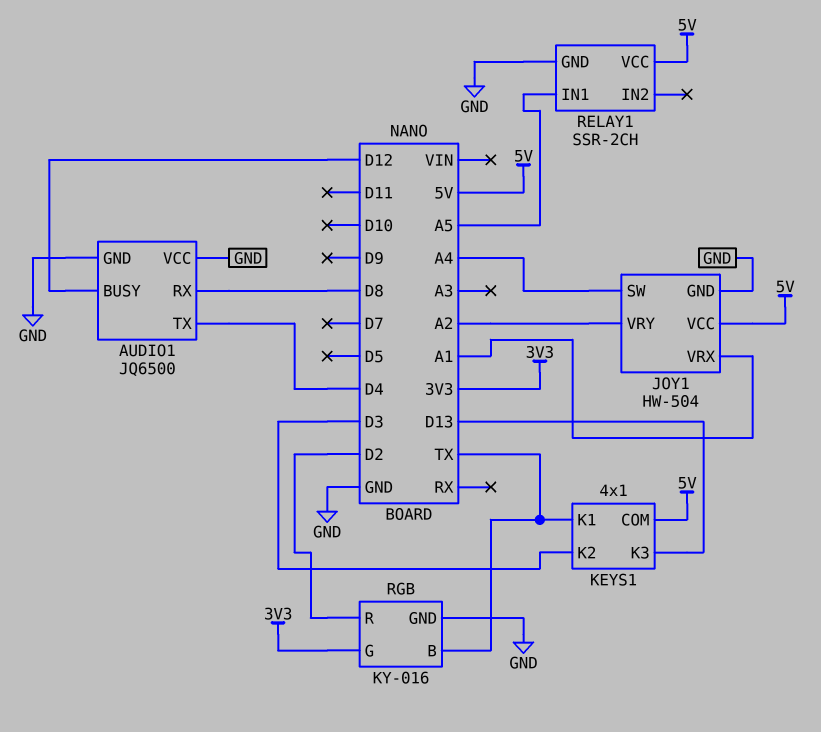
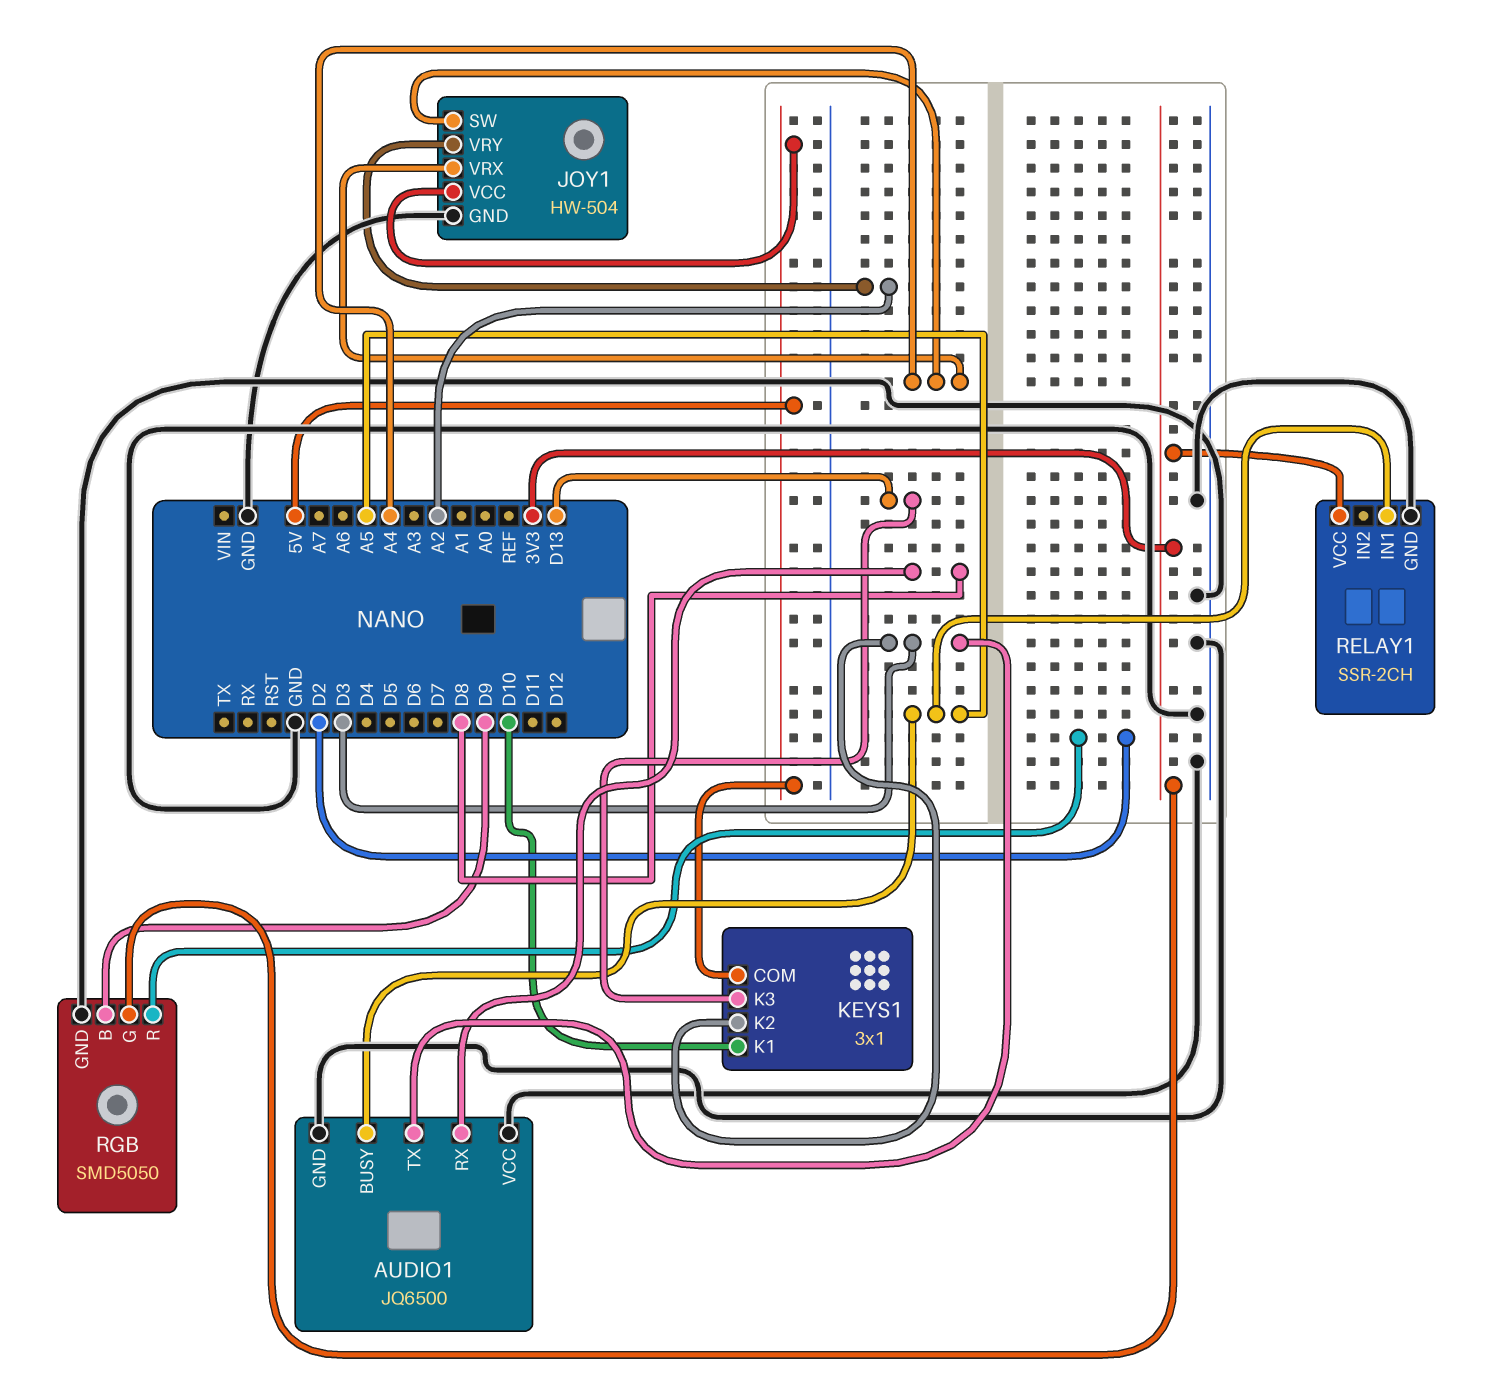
AUDIO1 pin BUSY: D12 -> A5
AUDIO1 pin TX: D4 -> D3
JOY1 pin VRX: A1 -> A4
KEYS1: 4x1 -> 3x1
KEYS1 pin K1: TX -> D10
RELAY1 pin VCC: 5V -> 3V3
RGB: KY-016 -> SMD5050
RGB pin B: TX -> D9

